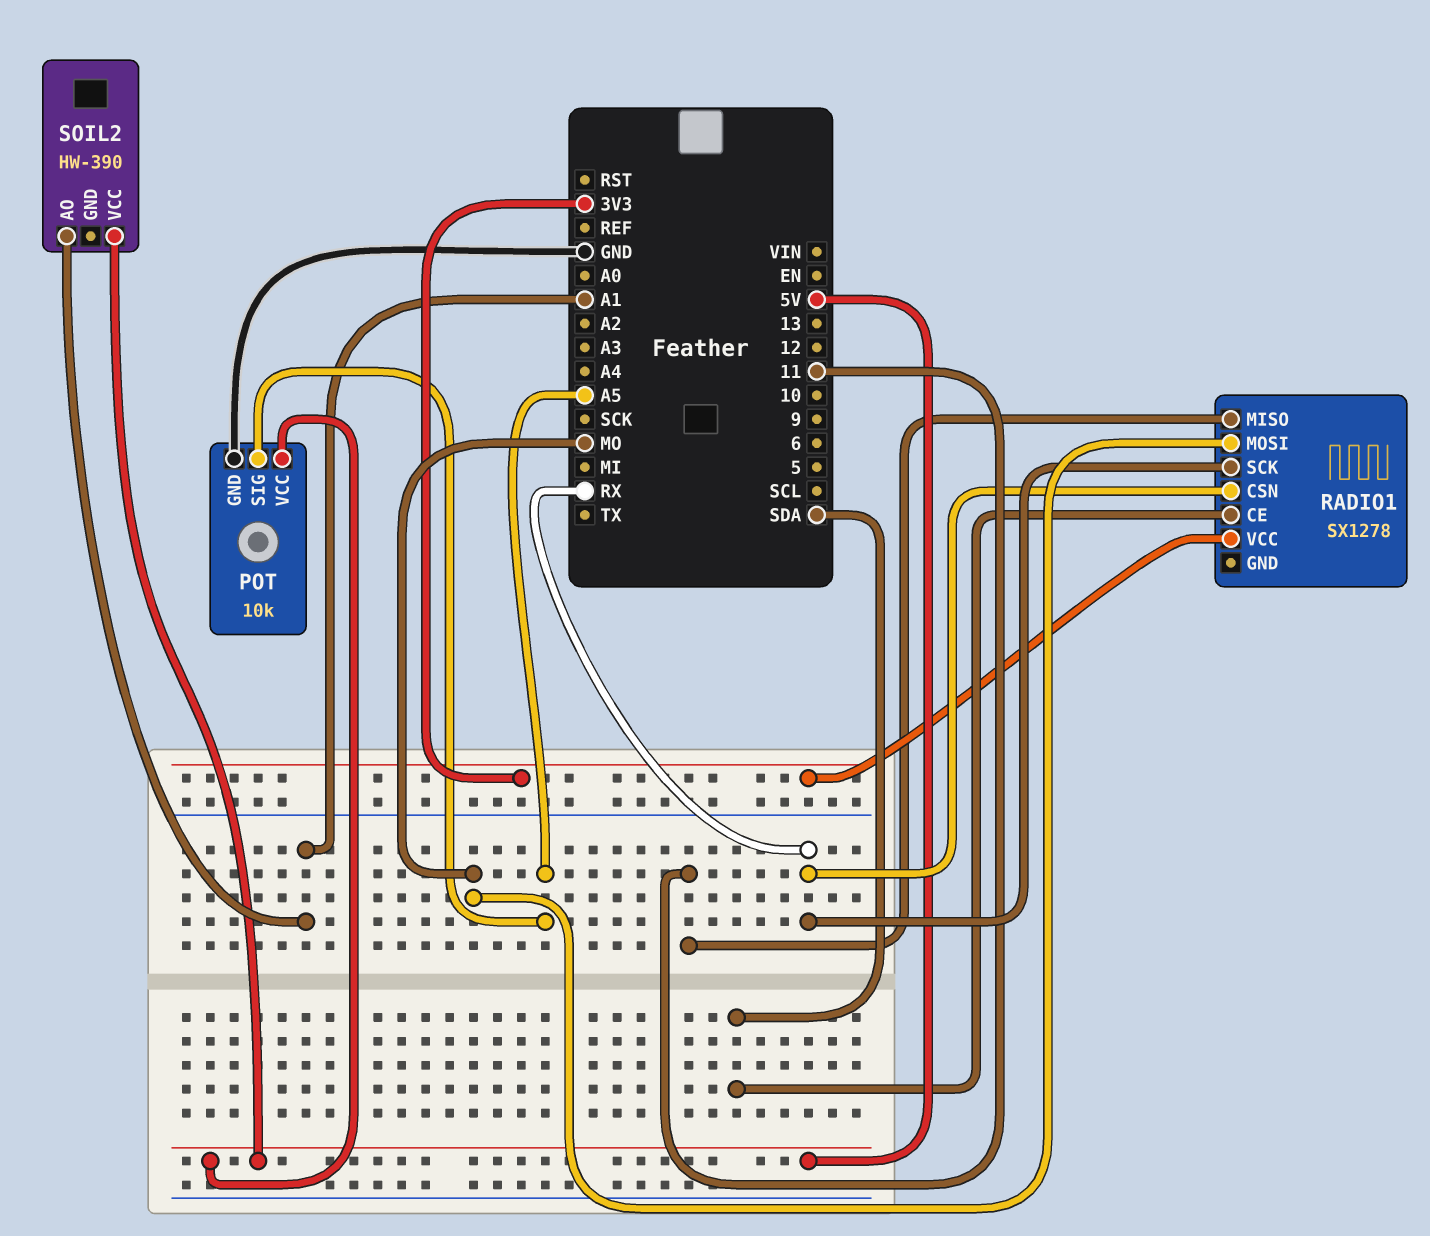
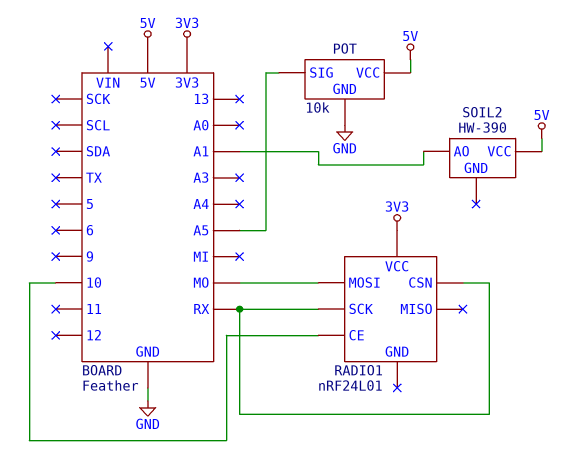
RADIO1: SX1278 -> nRF24L01
RADIO1 pin CE: SDA -> 10
RADIO1 pin MISO: 11 -> none

